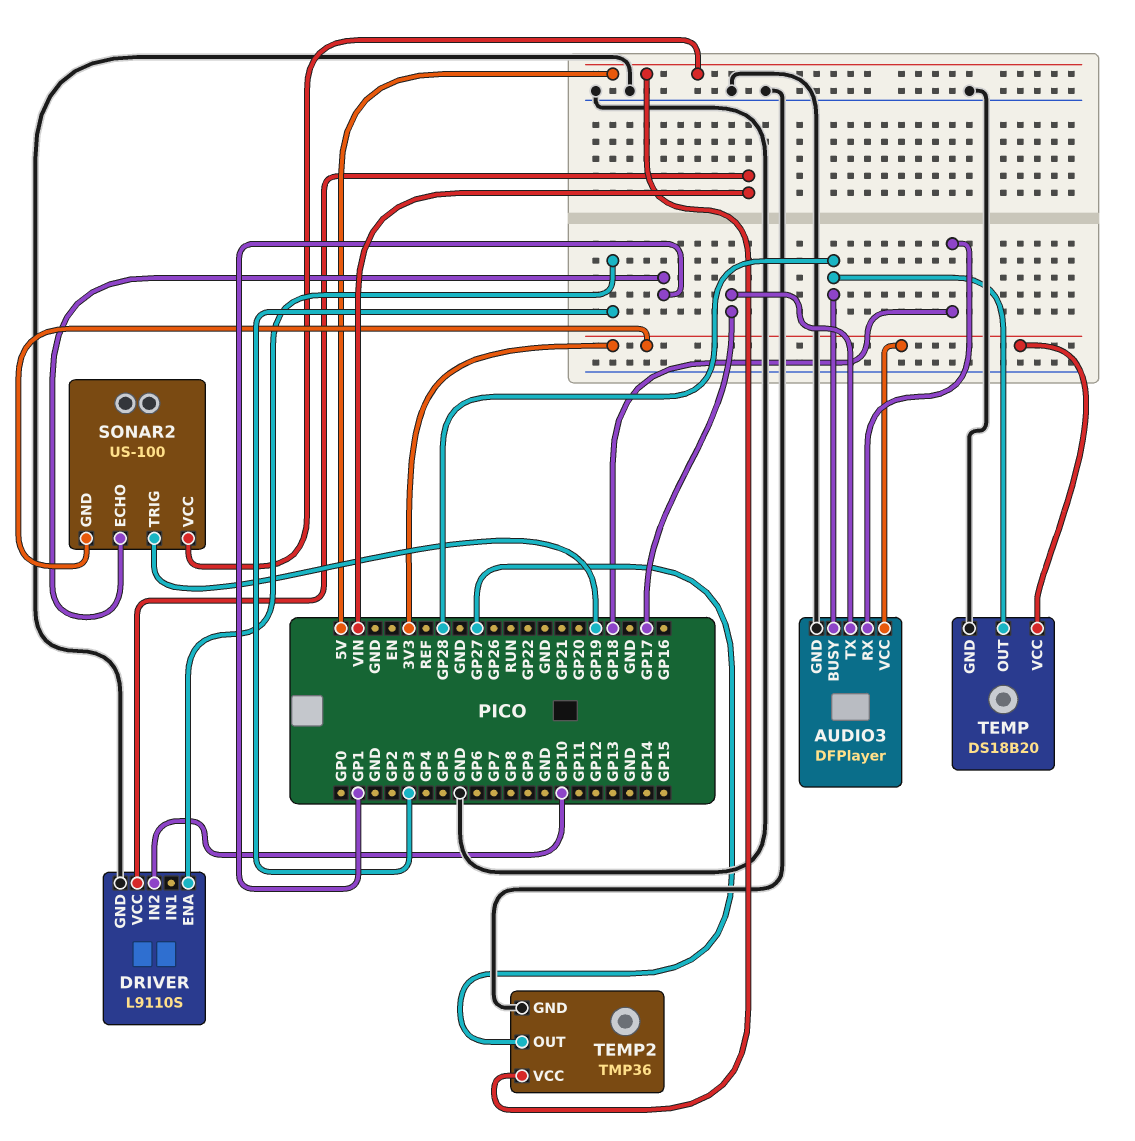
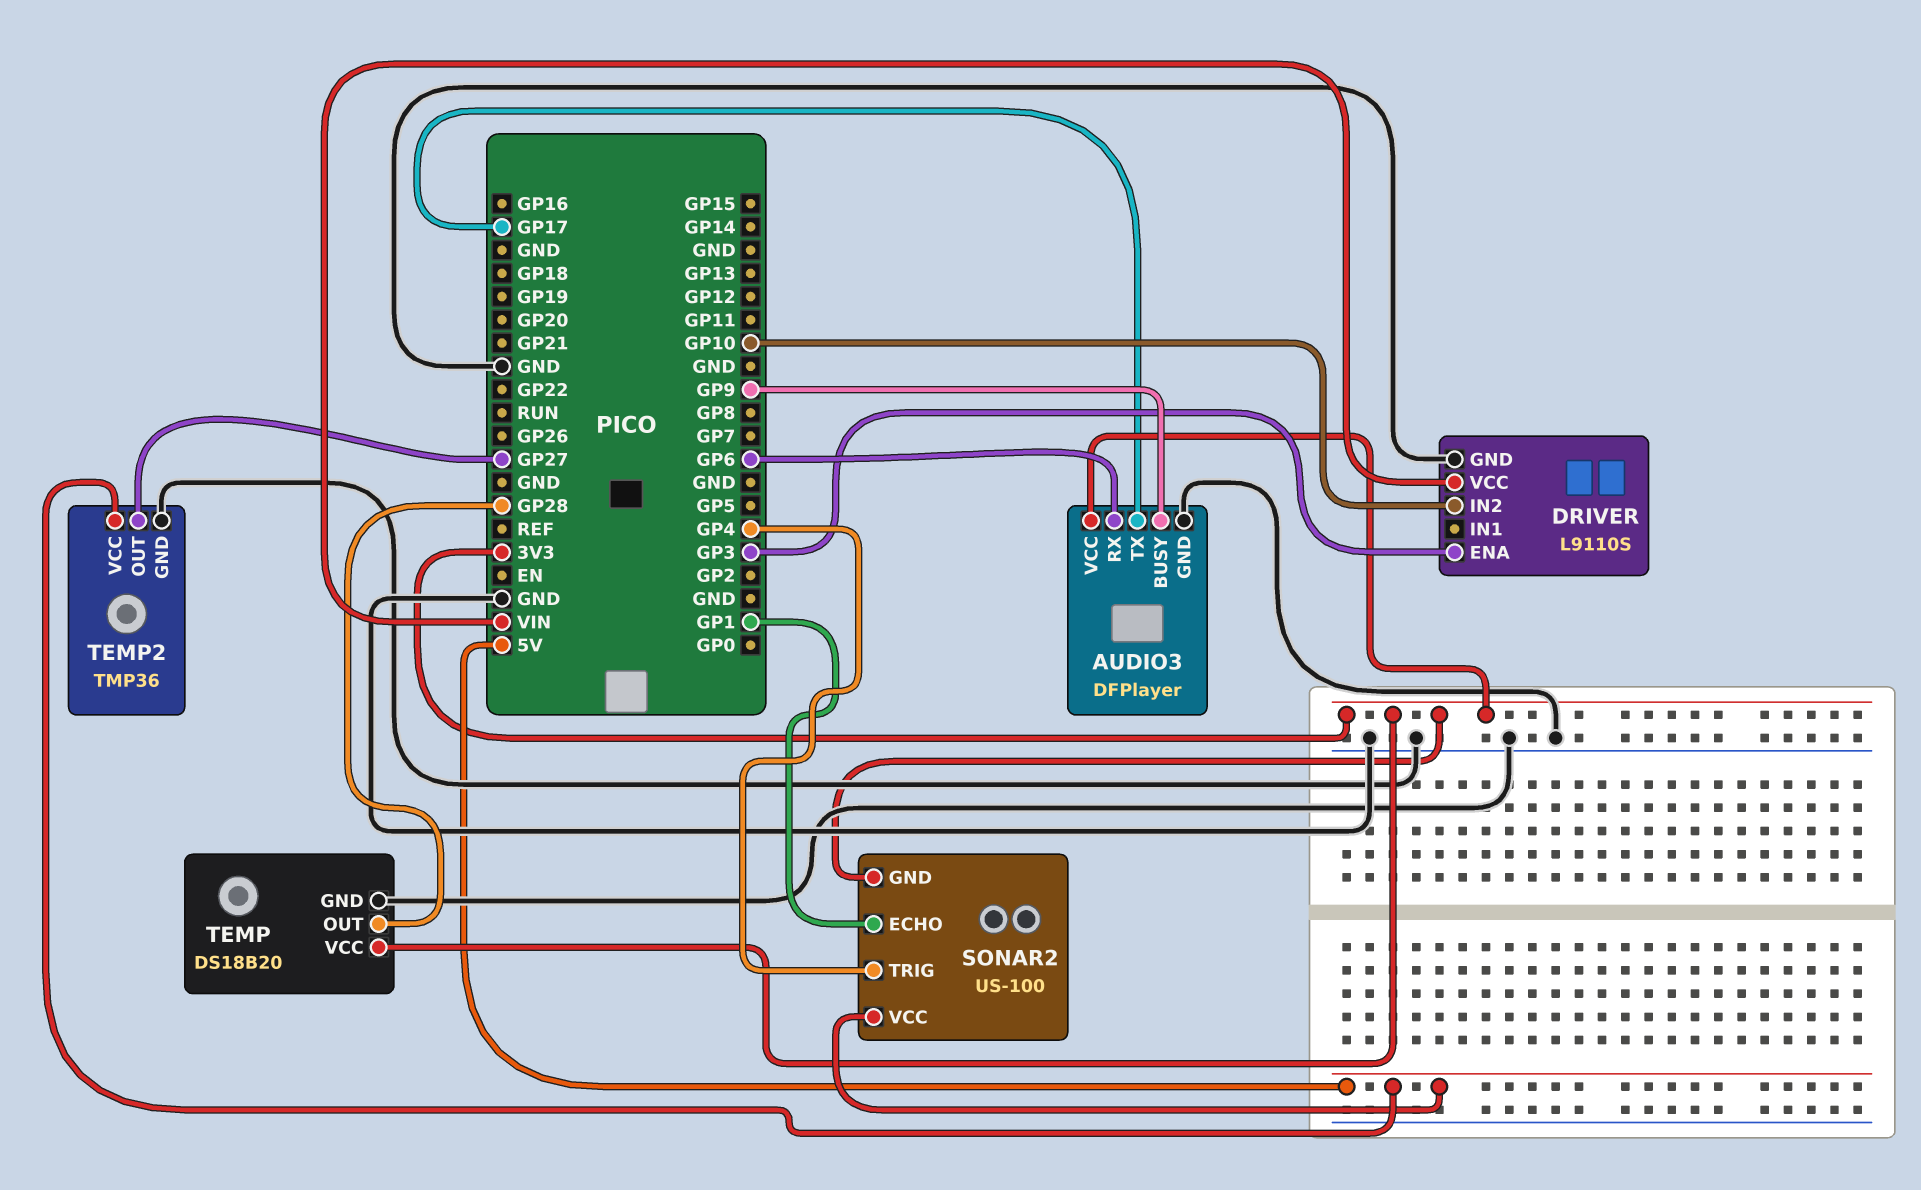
AUDIO3 pin BUSY: GP28 -> GP9
AUDIO3 pin RX: GP18 -> GP6
SONAR2 pin TRIG: GP19 -> GP4

